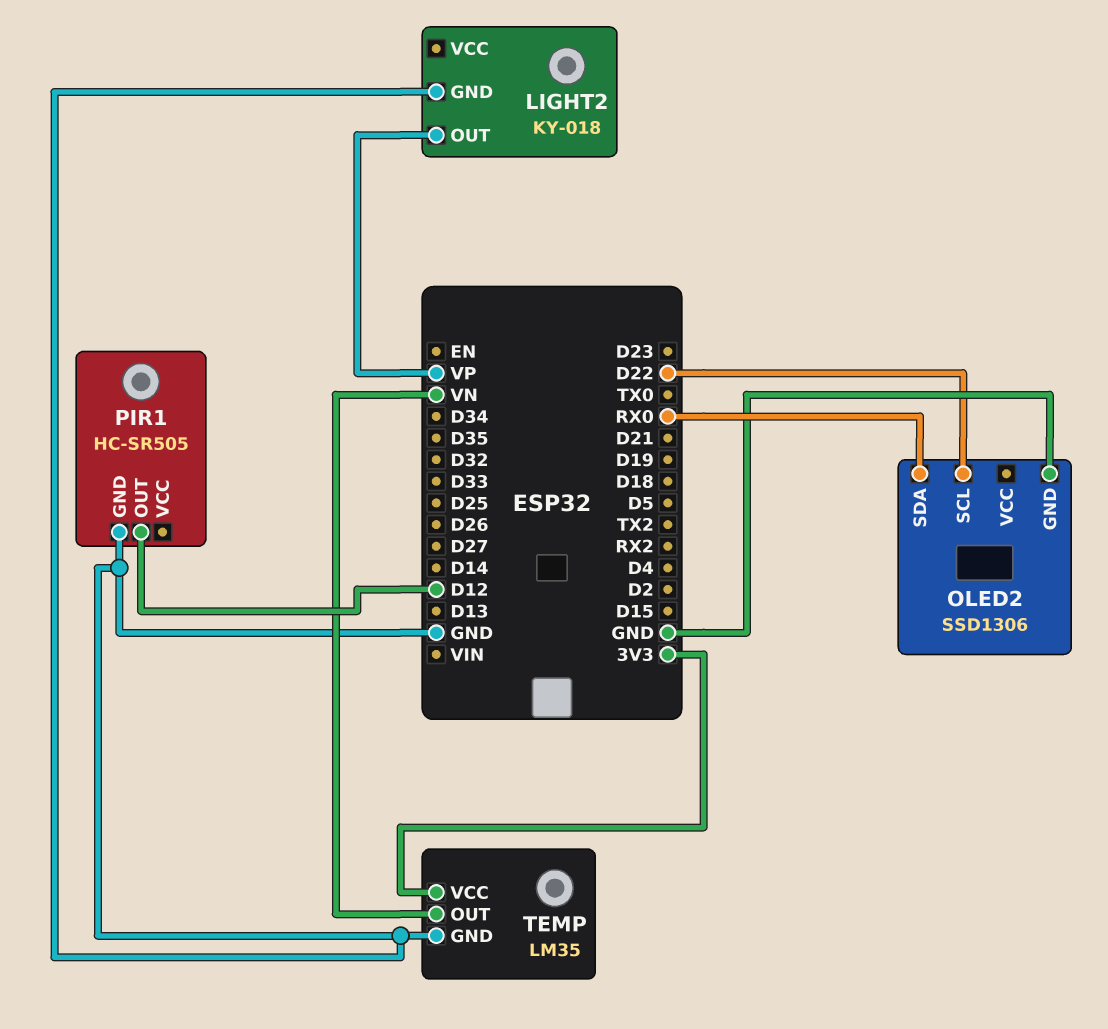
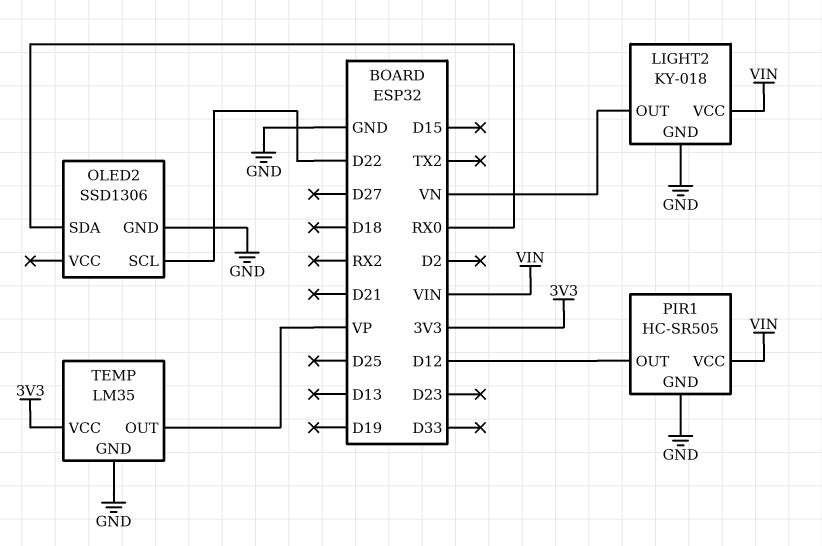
LIGHT2 pin OUT: VP -> VN
LIGHT2 pin VCC: none -> VIN
PIR1 pin VCC: none -> VIN
TEMP pin OUT: VN -> VP

